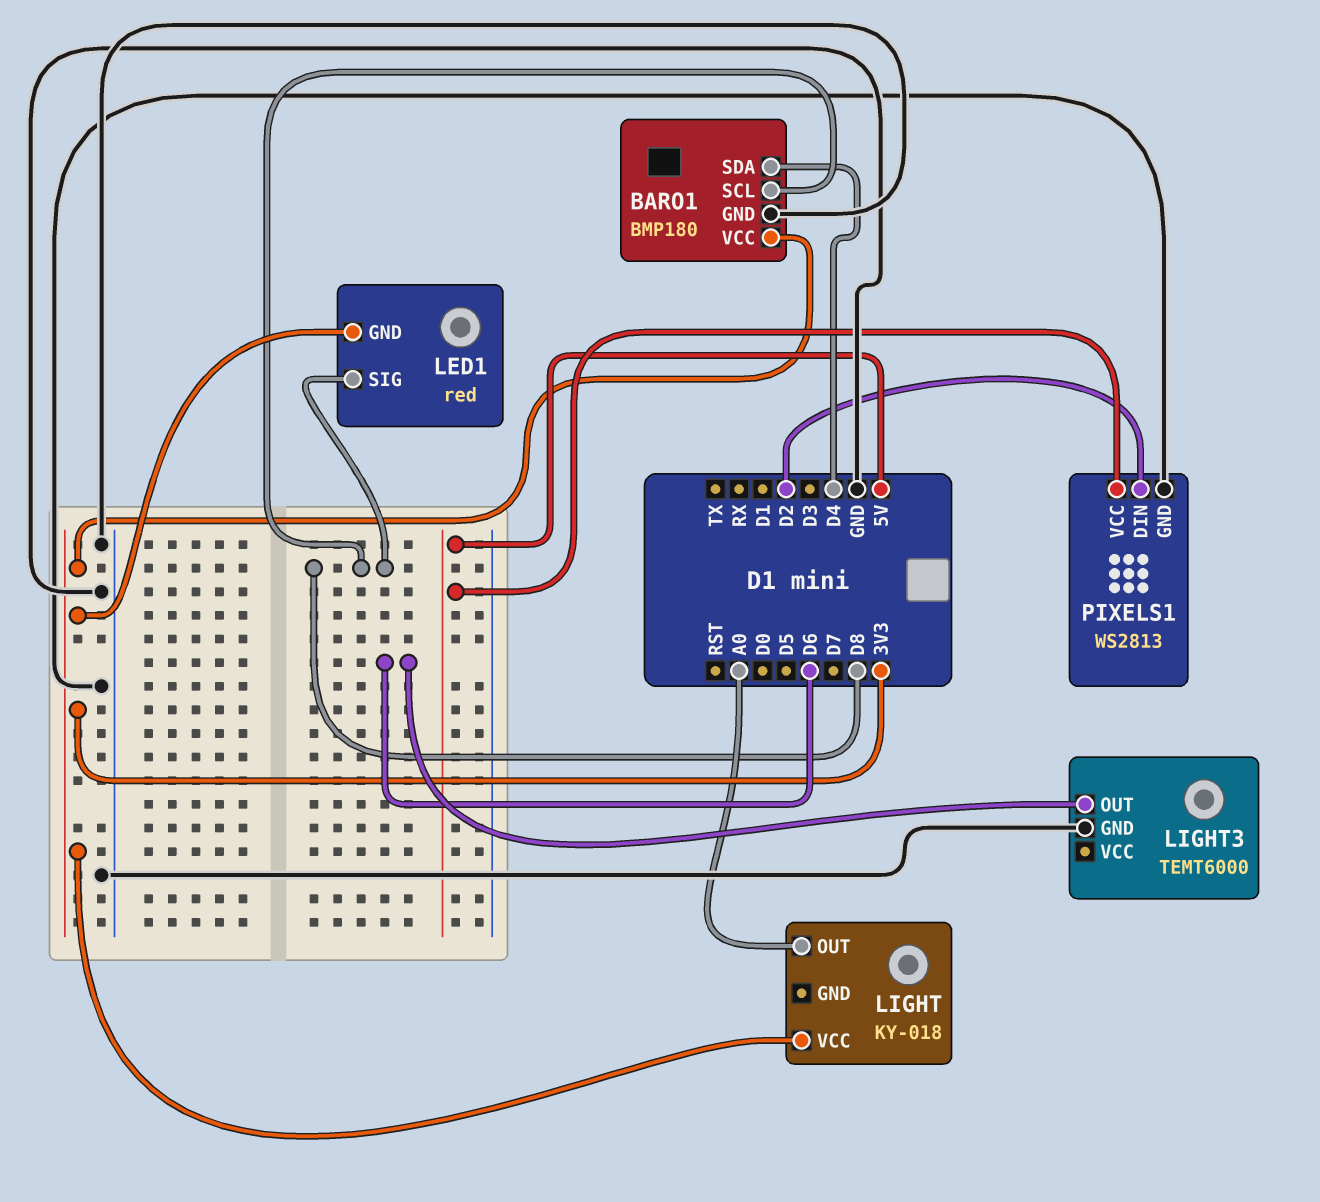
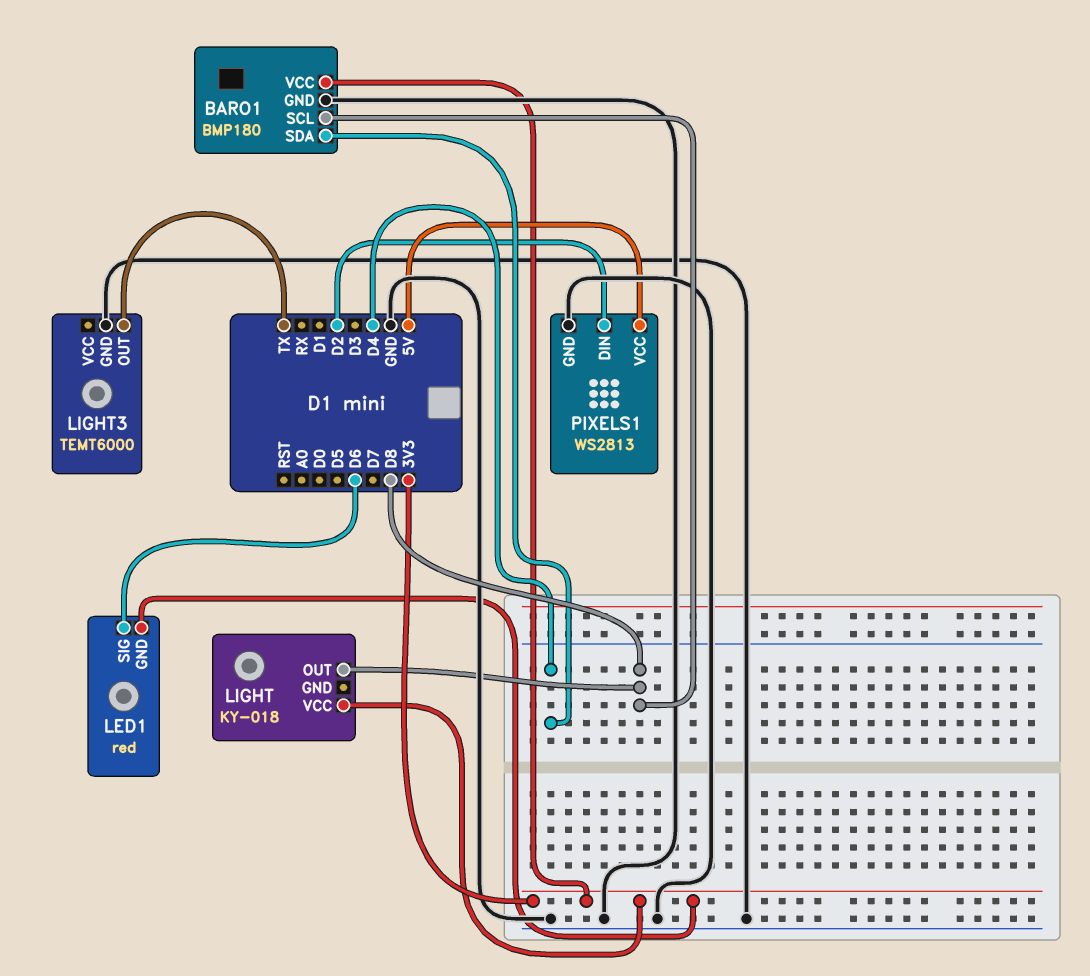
LED1 pin SIG: D8 -> D6
LIGHT pin OUT: A0 -> D8
LIGHT3 pin OUT: D6 -> TX

